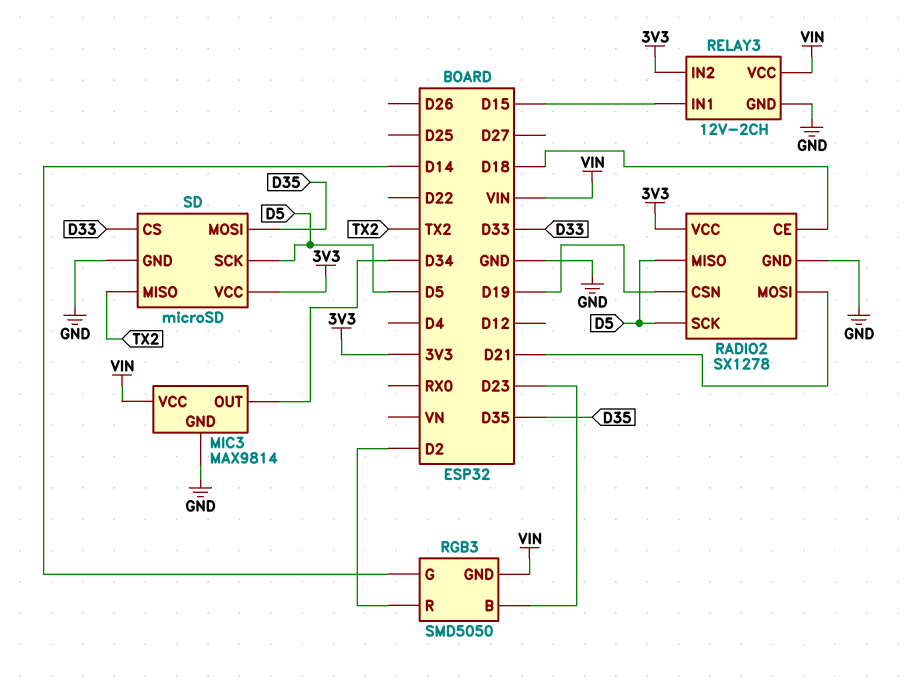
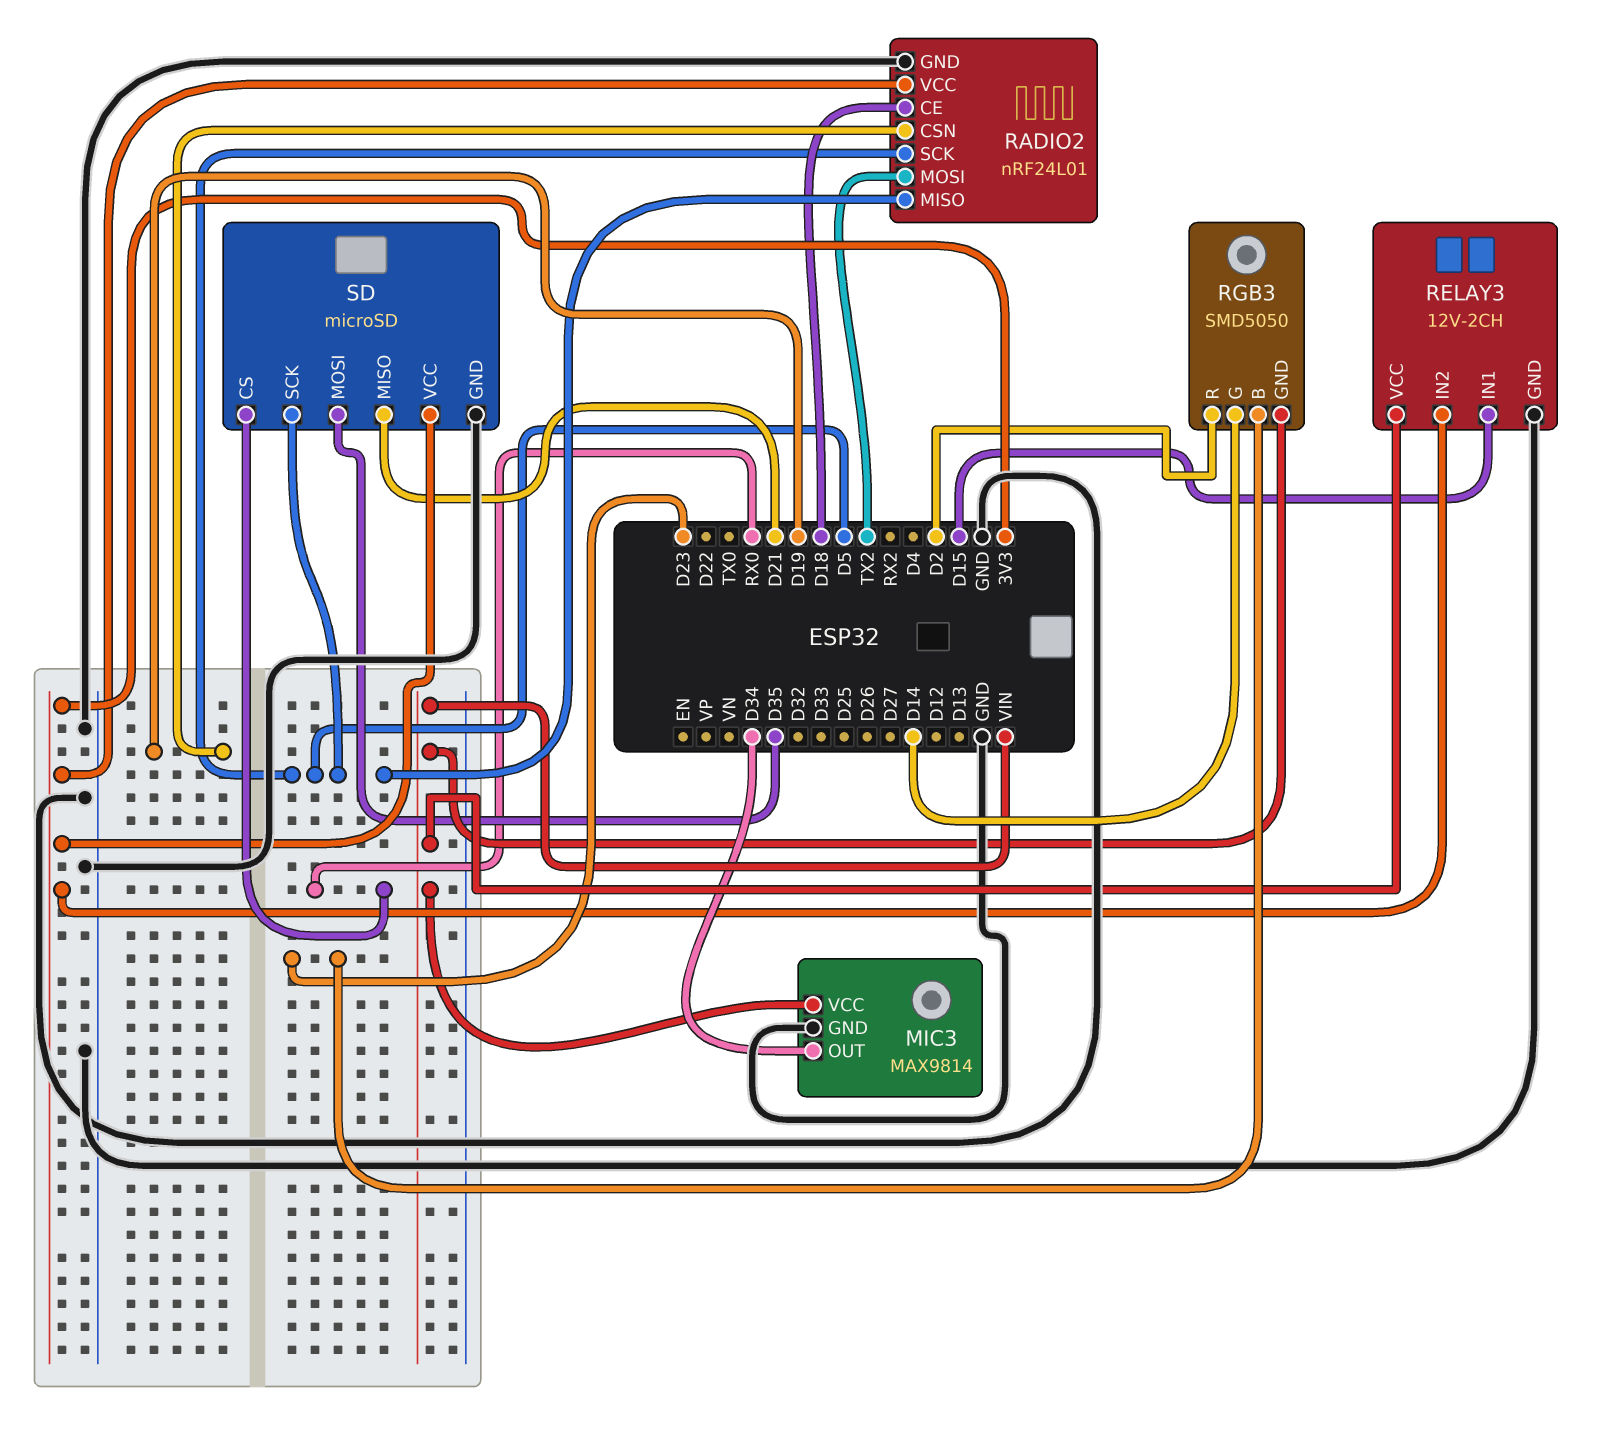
RADIO2: SX1278 -> nRF24L01
RADIO2 pin MOSI: D21 -> TX2
SD pin CS: D33 -> RX0
SD pin MISO: TX2 -> D21

